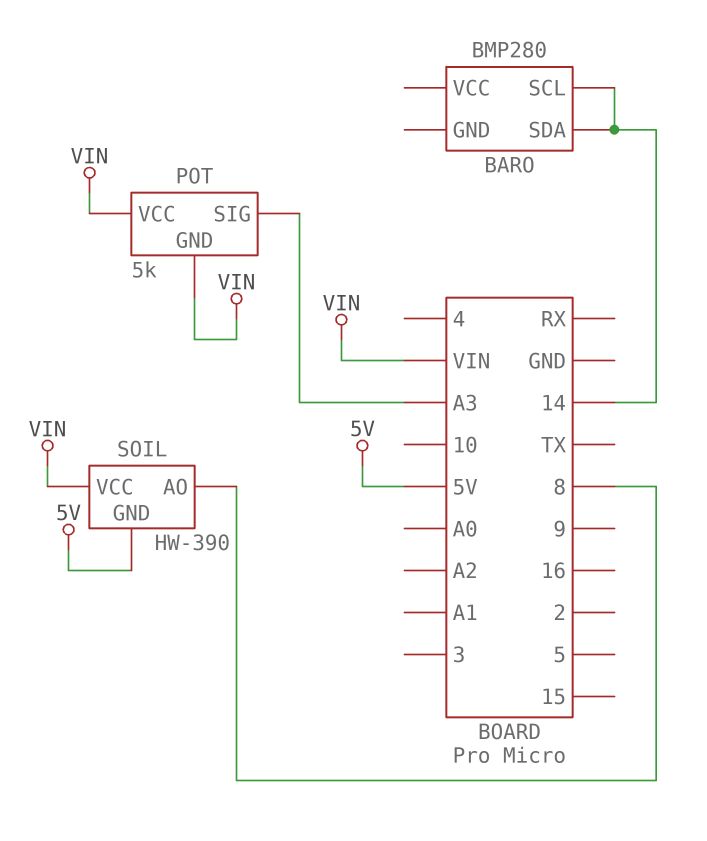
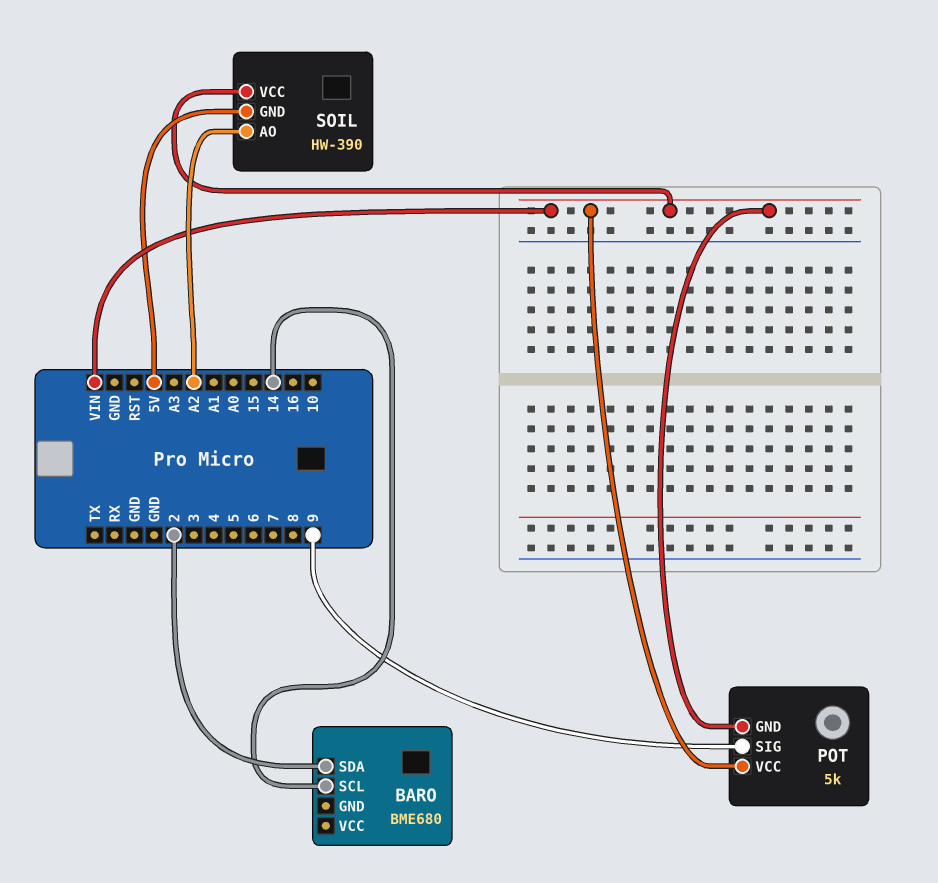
BARO: BMP280 -> BME680
BARO pin SDA: 14 -> 2
POT pin SIG: A3 -> 9
SOIL pin AO: 8 -> A2

